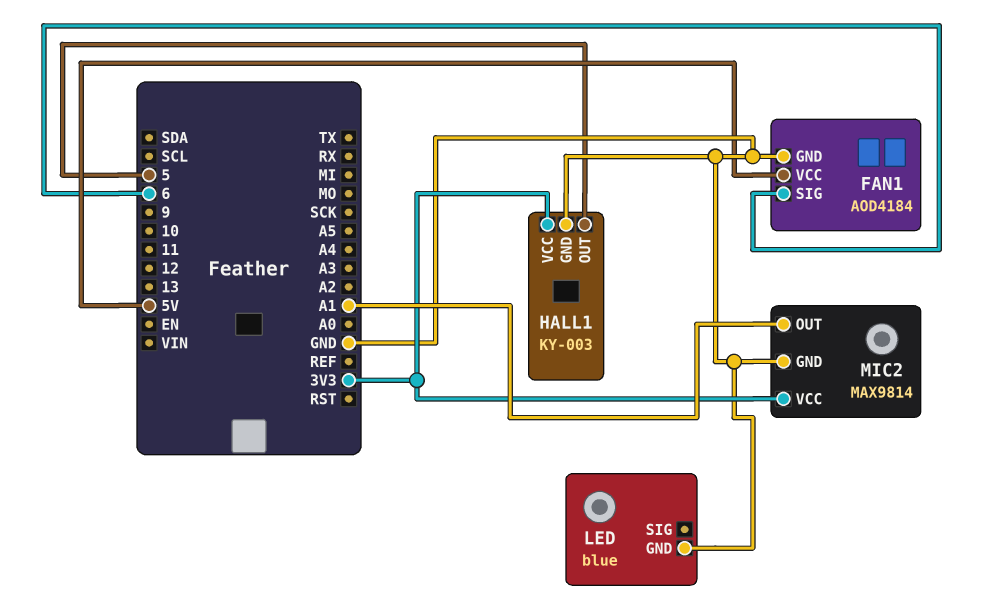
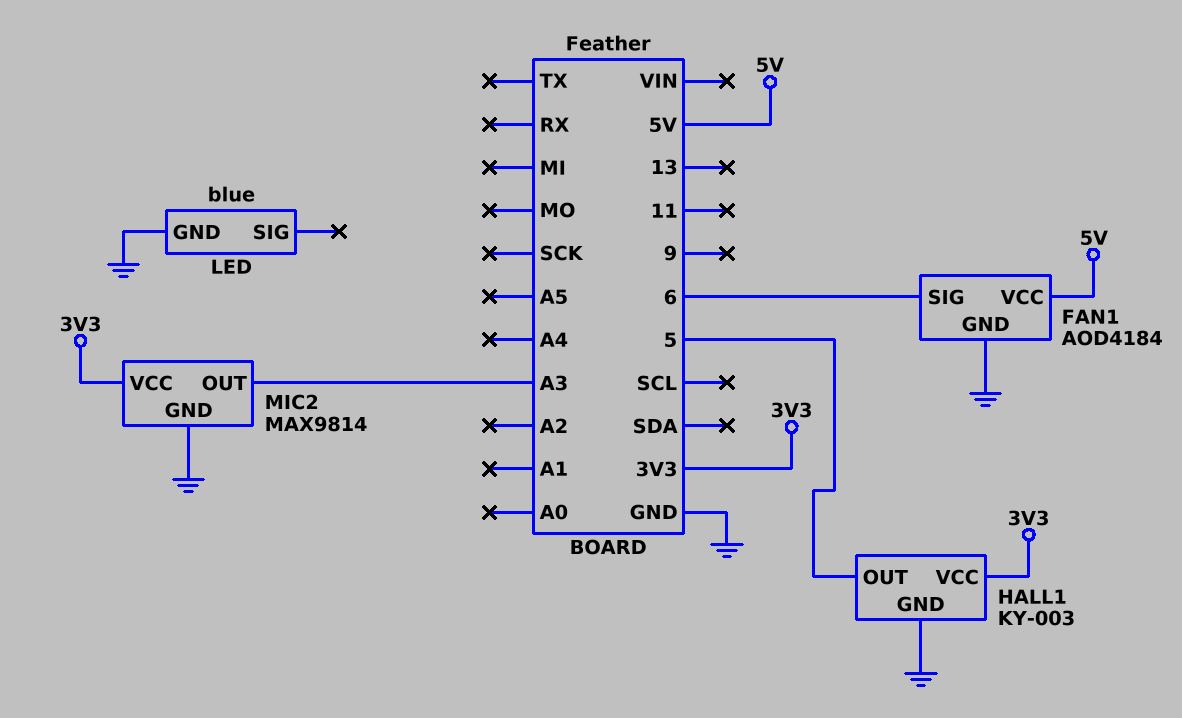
MIC2 pin OUT: A1 -> A3

